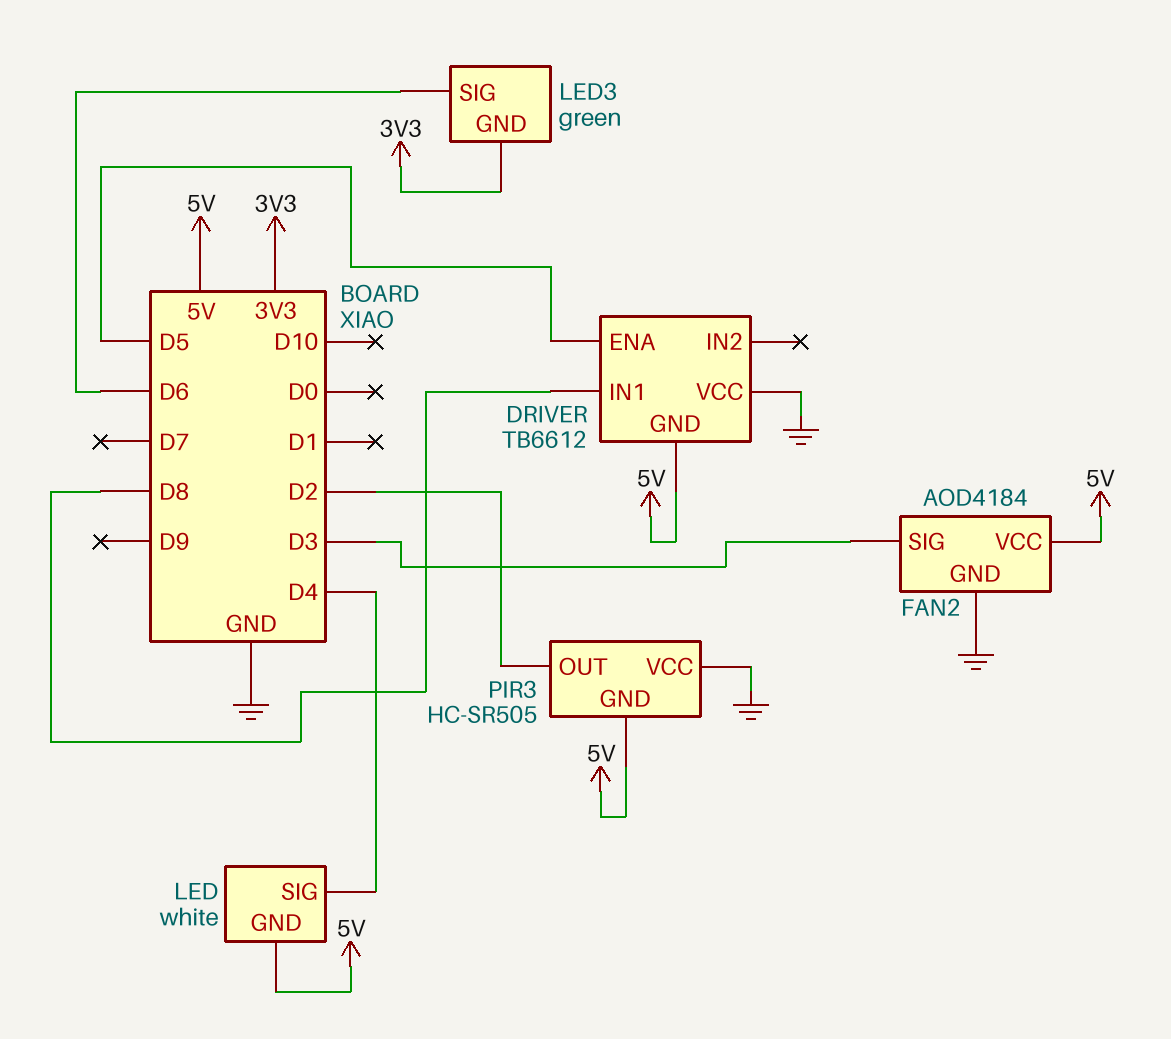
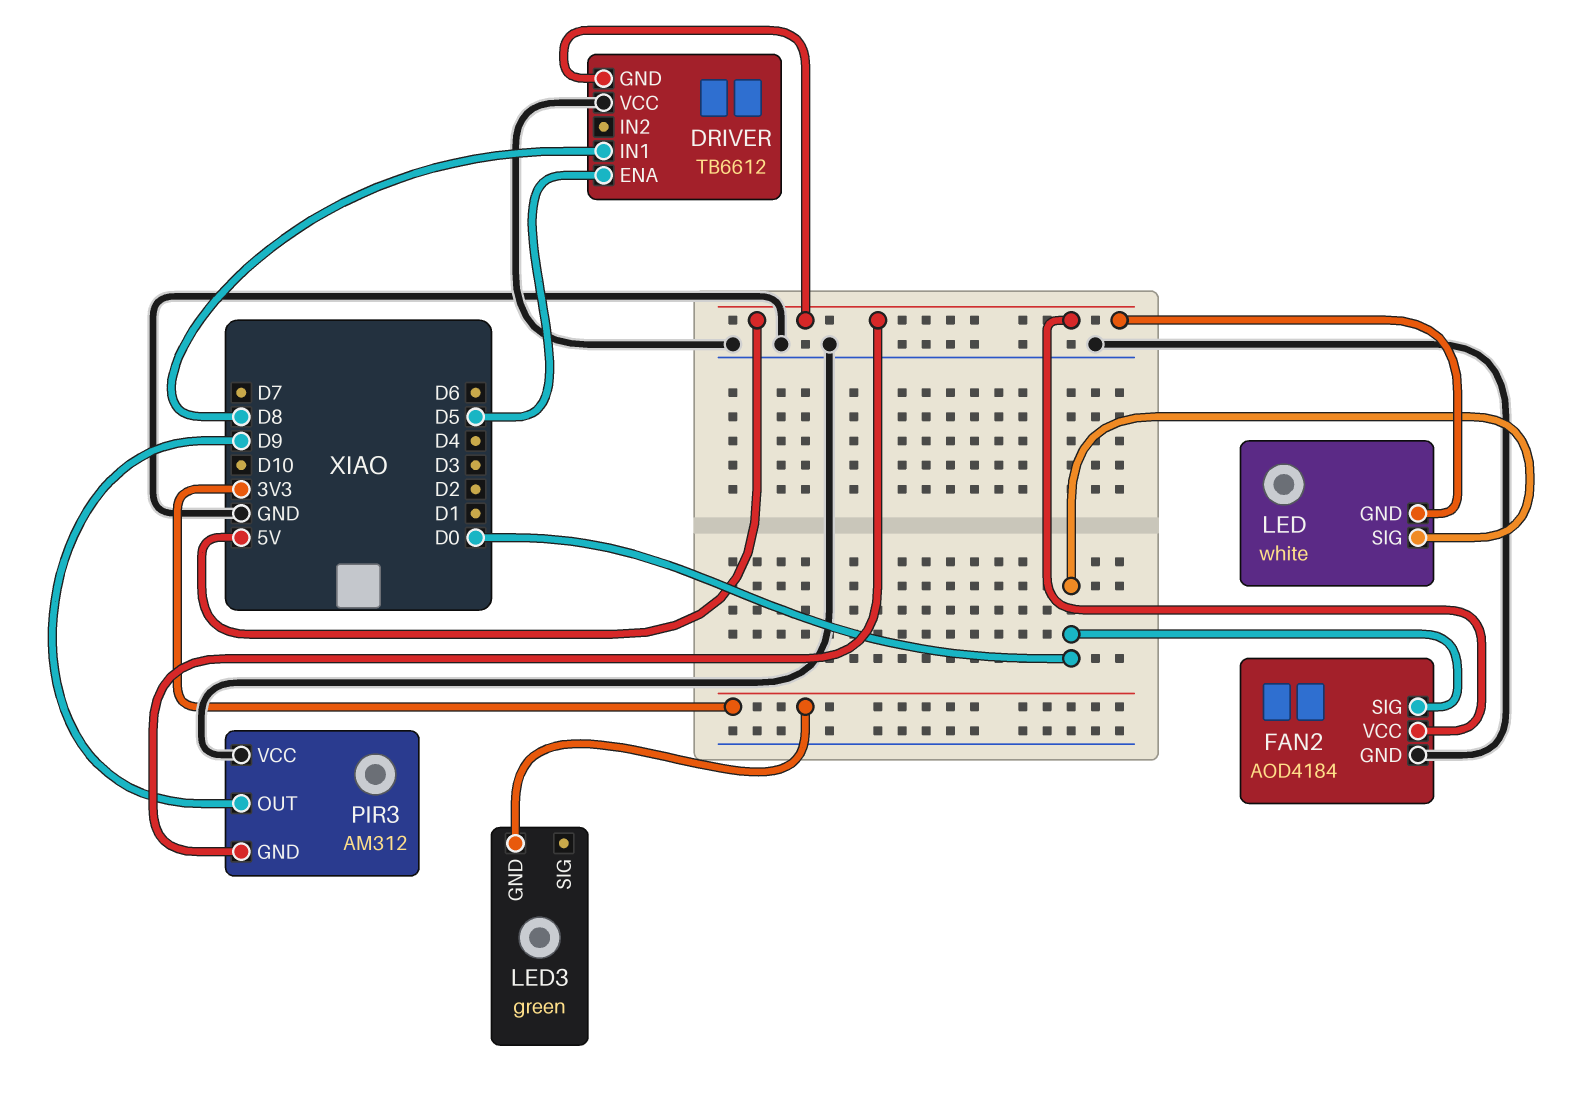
FAN2 pin SIG: D3 -> D0
LED pin SIG: D4 -> D0
LED3 pin SIG: D6 -> none
PIR3: HC-SR505 -> AM312
PIR3 pin OUT: D2 -> D9

